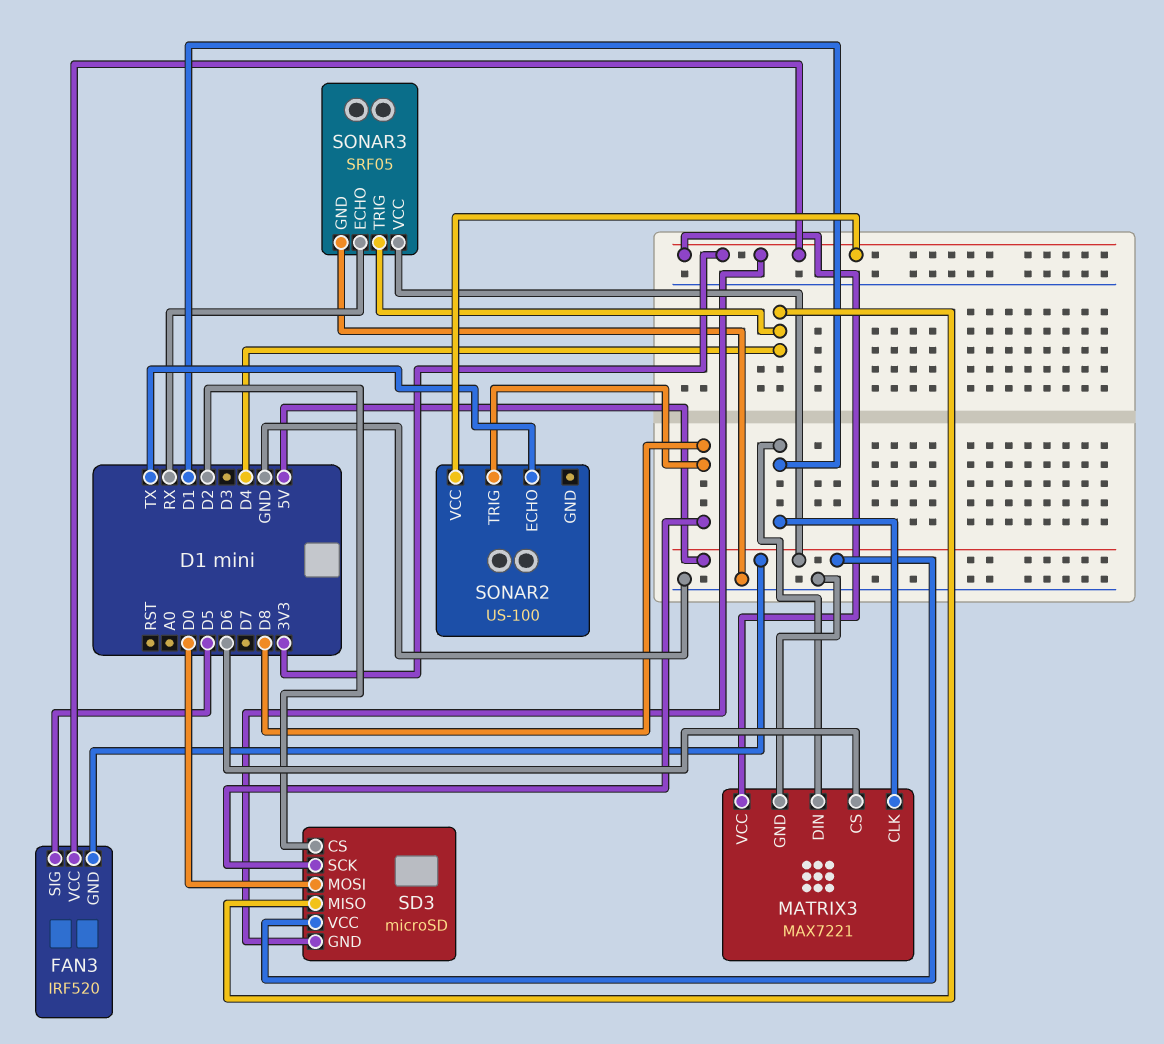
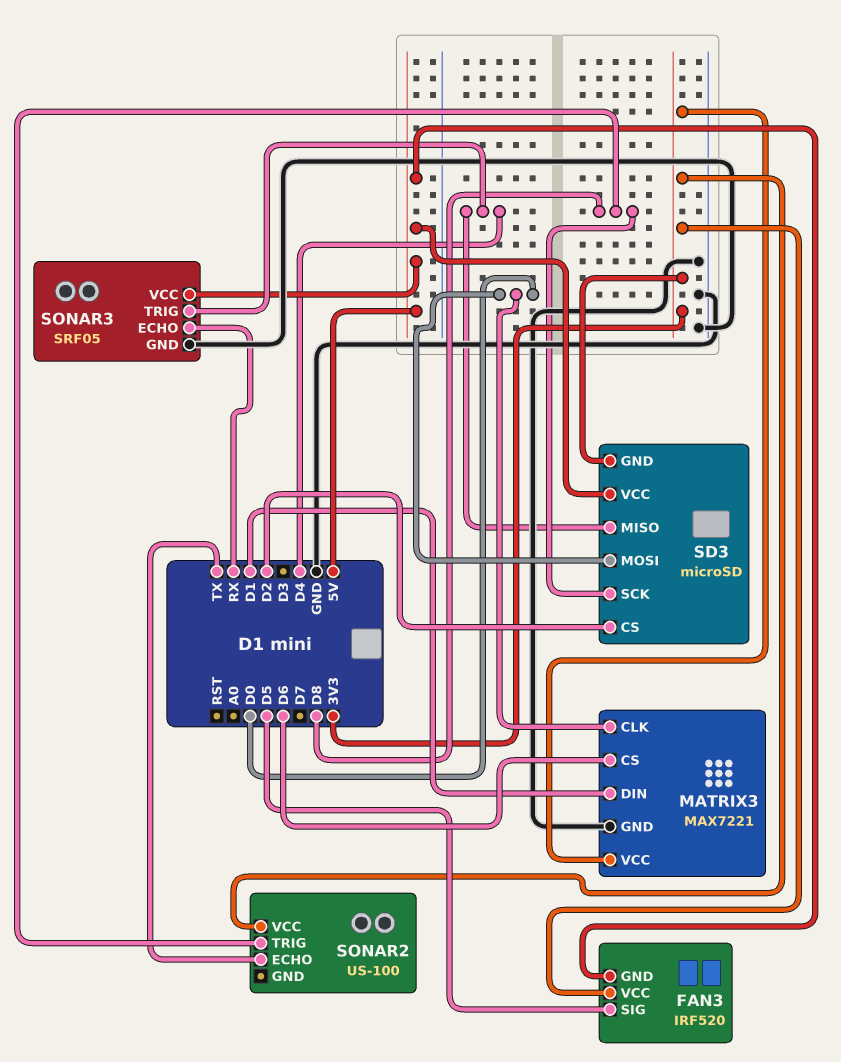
MATRIX3 pin CLK: D1 -> D0

